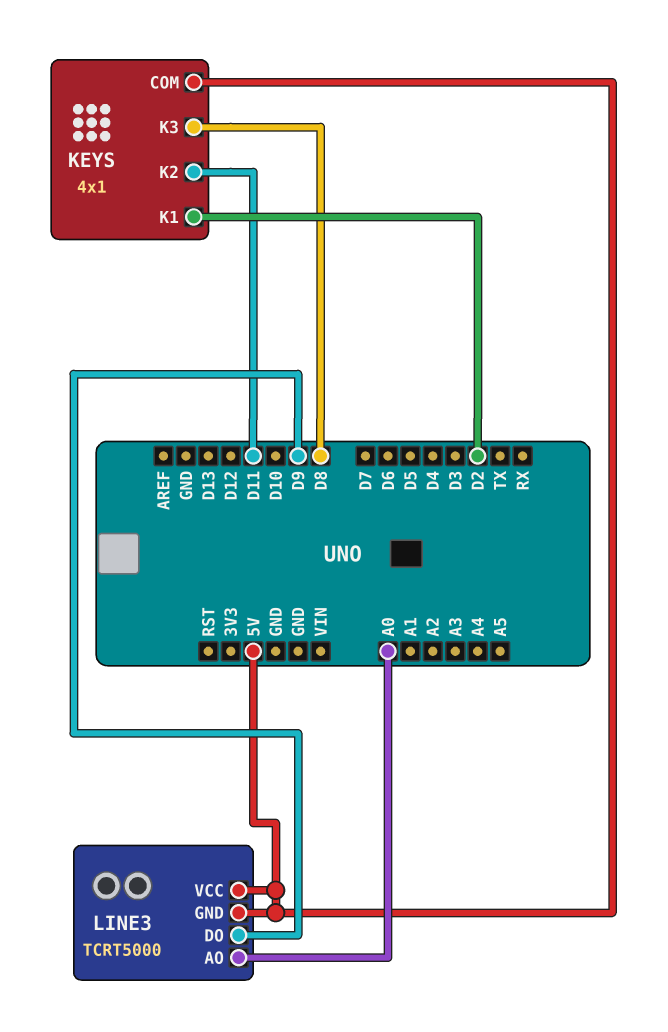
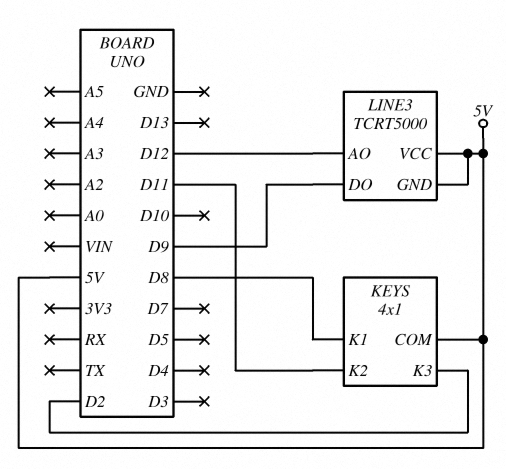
KEYS pin K1: D2 -> D8
KEYS pin K3: D8 -> D2
LINE3 pin AO: A0 -> D12

